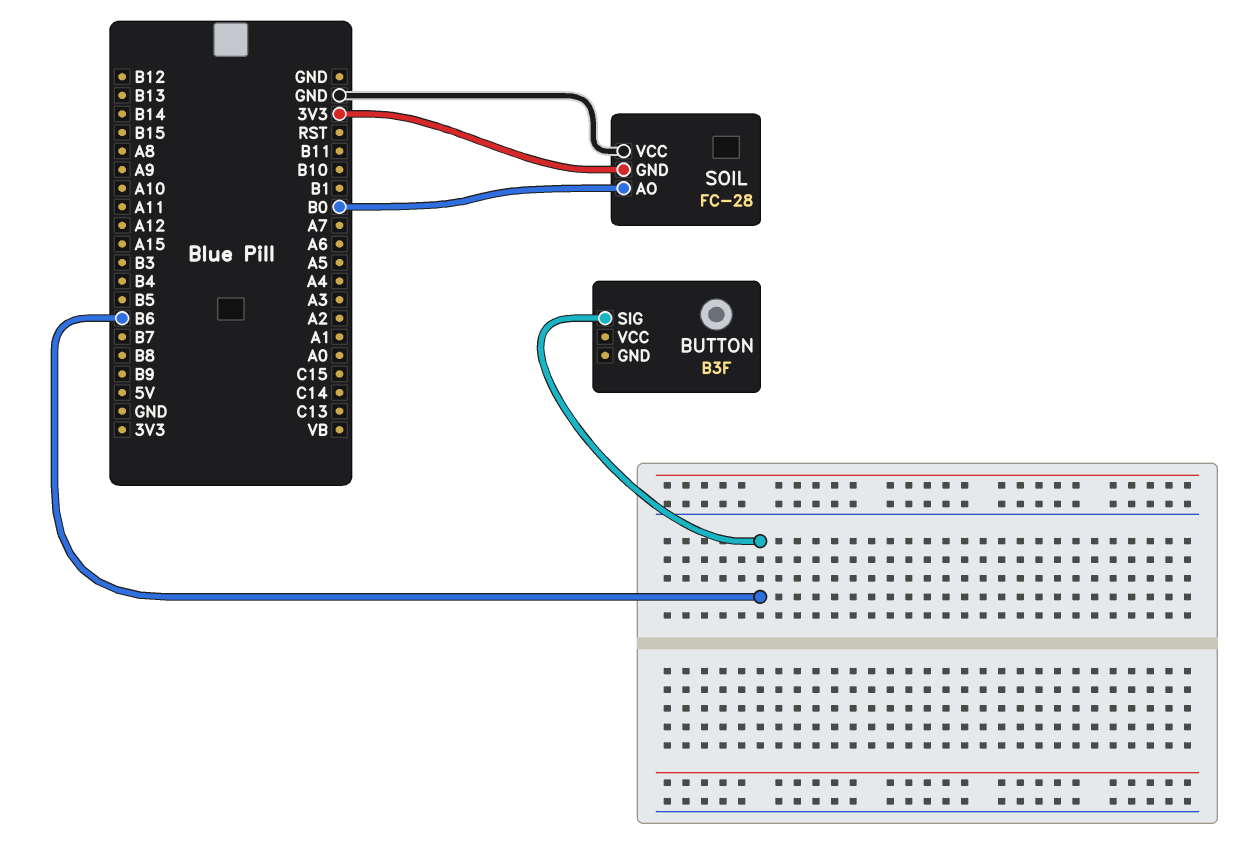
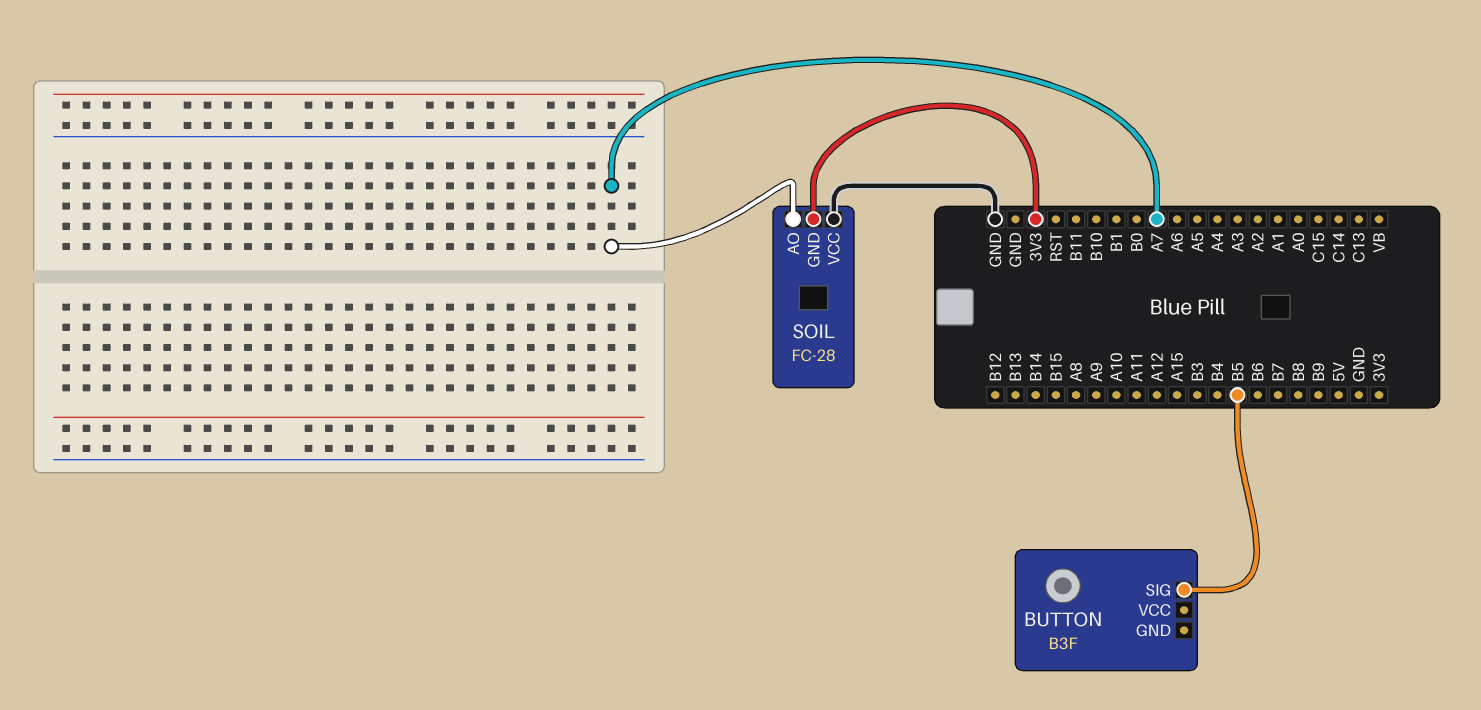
BUTTON pin SIG: B6 -> B5
SOIL pin AO: B0 -> A7

